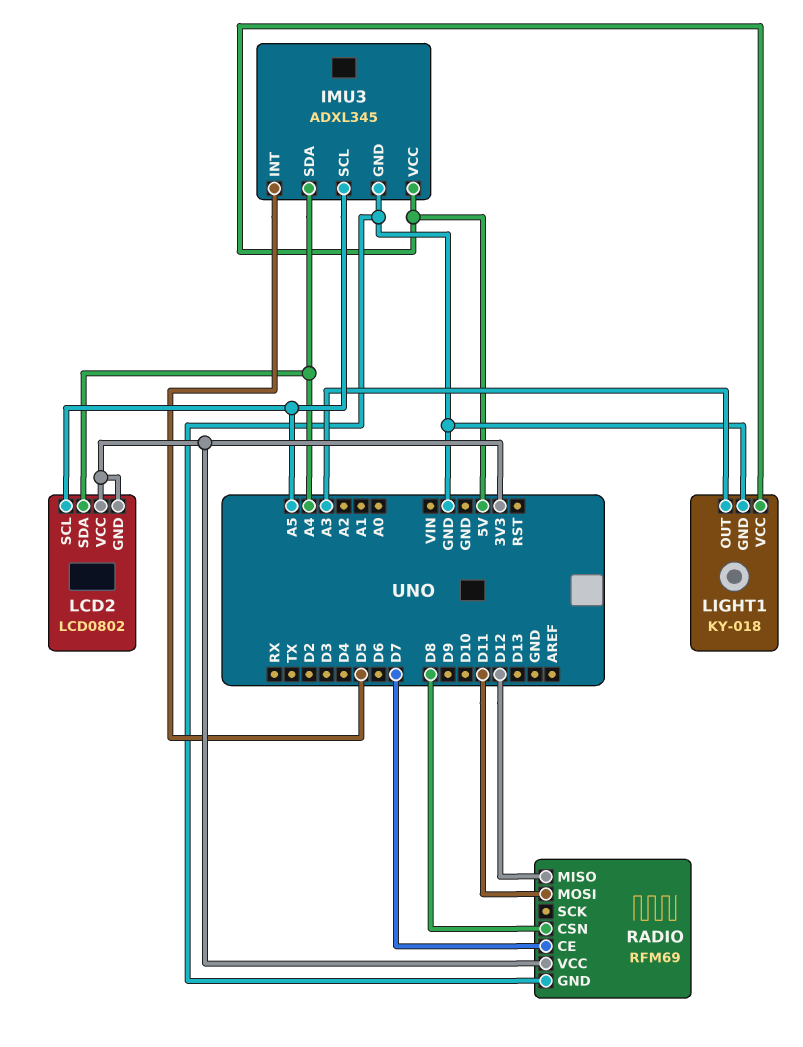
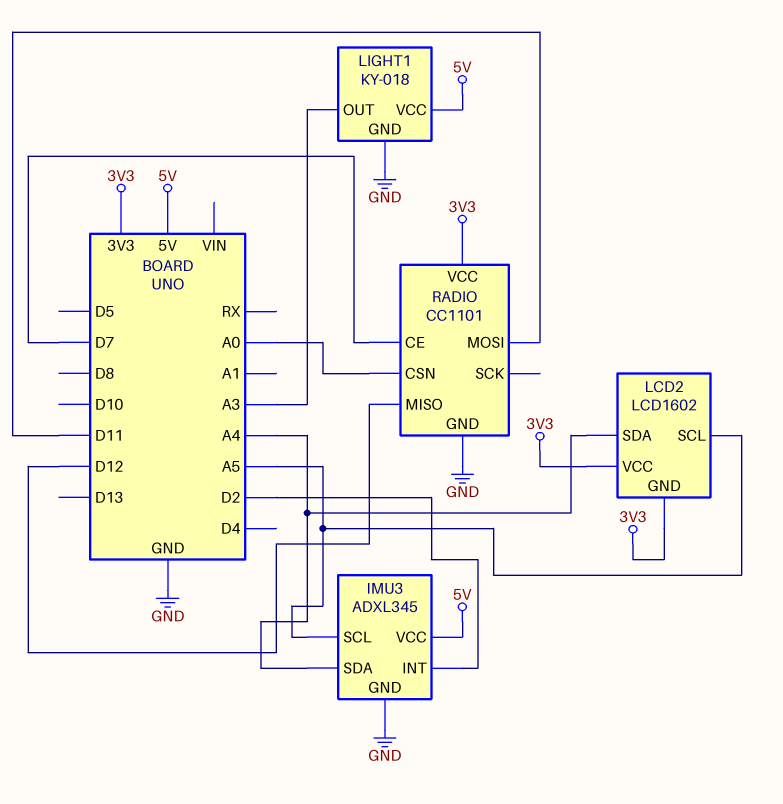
IMU3 pin INT: D5 -> D2
LCD2: LCD0802 -> LCD1602
RADIO: RFM69 -> CC1101
RADIO pin CSN: D8 -> A0

